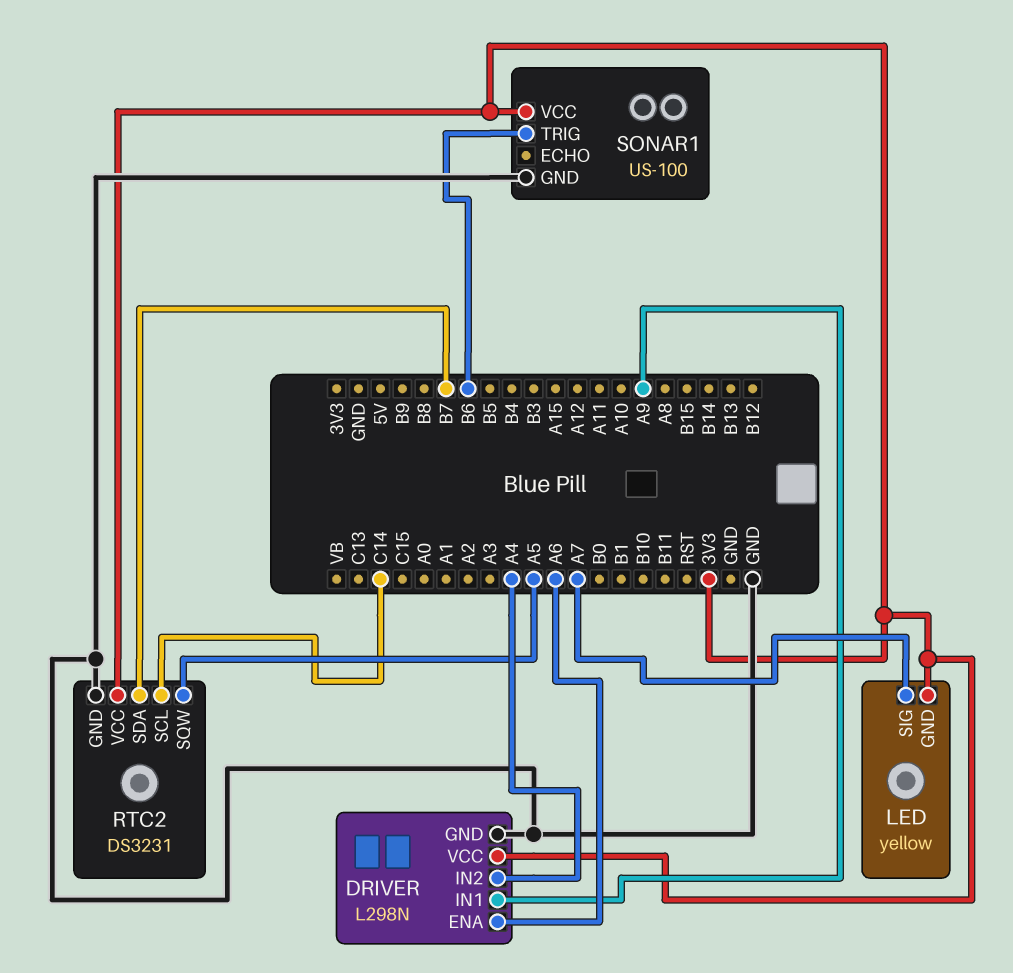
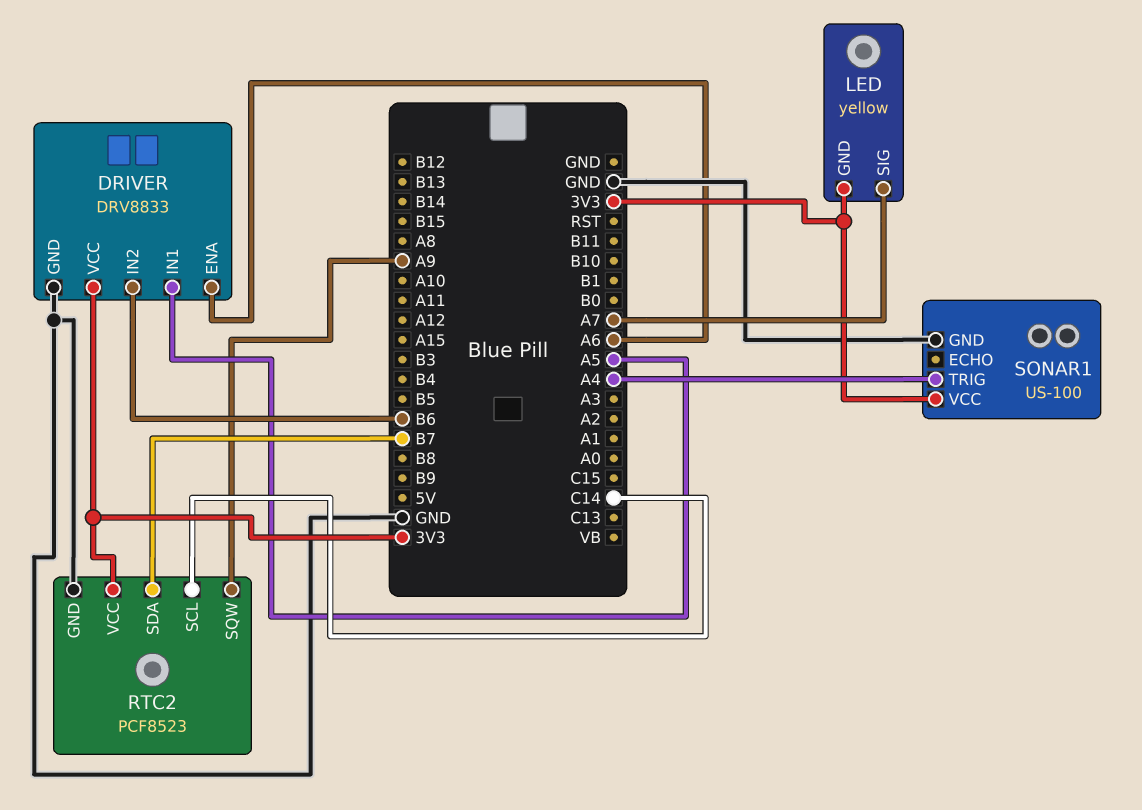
DRIVER: L298N -> DRV8833
DRIVER pin IN1: A9 -> A5
DRIVER pin IN2: A4 -> B6
RTC2: DS3231 -> PCF8523
RTC2 pin SQW: A5 -> A9
SONAR1 pin TRIG: B6 -> A4

